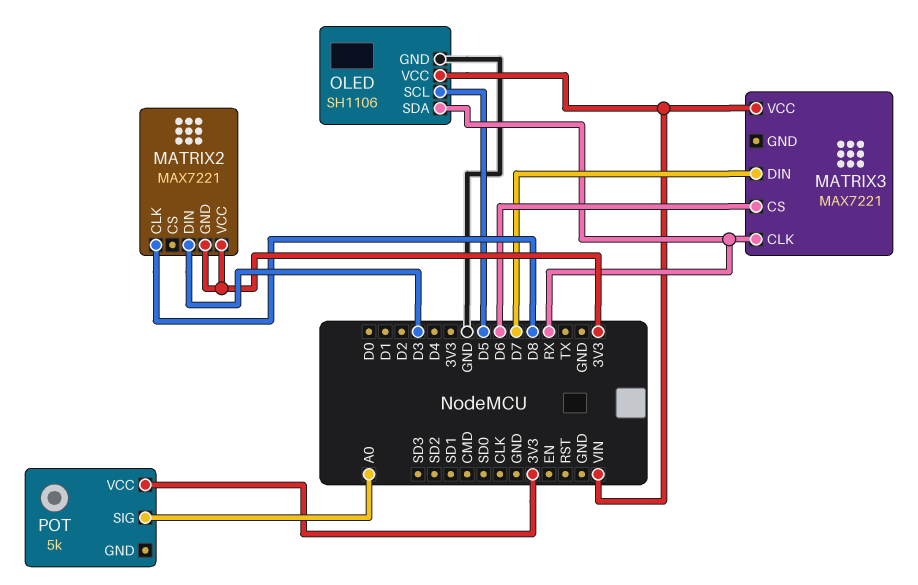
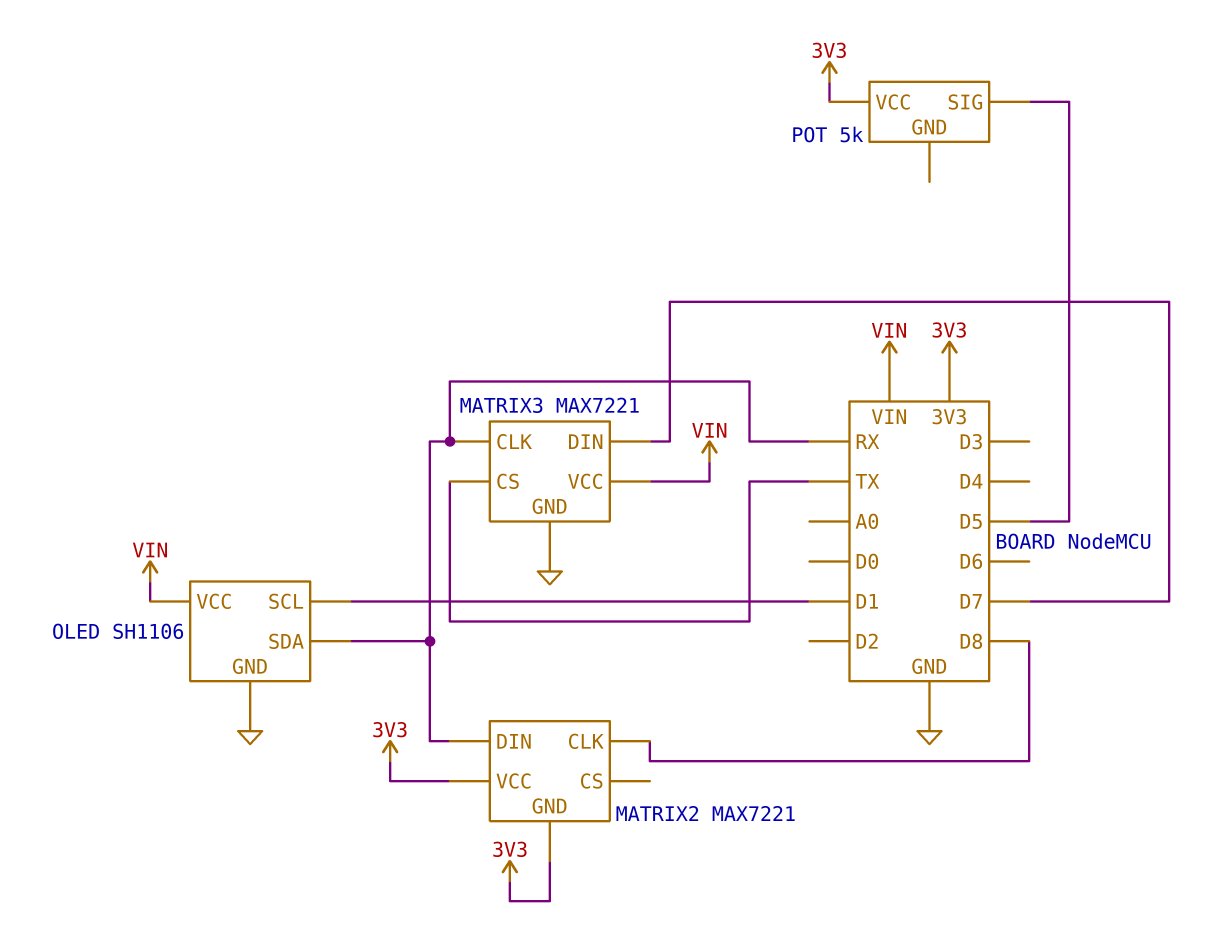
MATRIX2 pin DIN: D3 -> RX
MATRIX3 pin CS: D6 -> TX
MATRIX3 pin GND: none -> GND
OLED pin SCL: D5 -> D1
POT pin SIG: A0 -> D5

